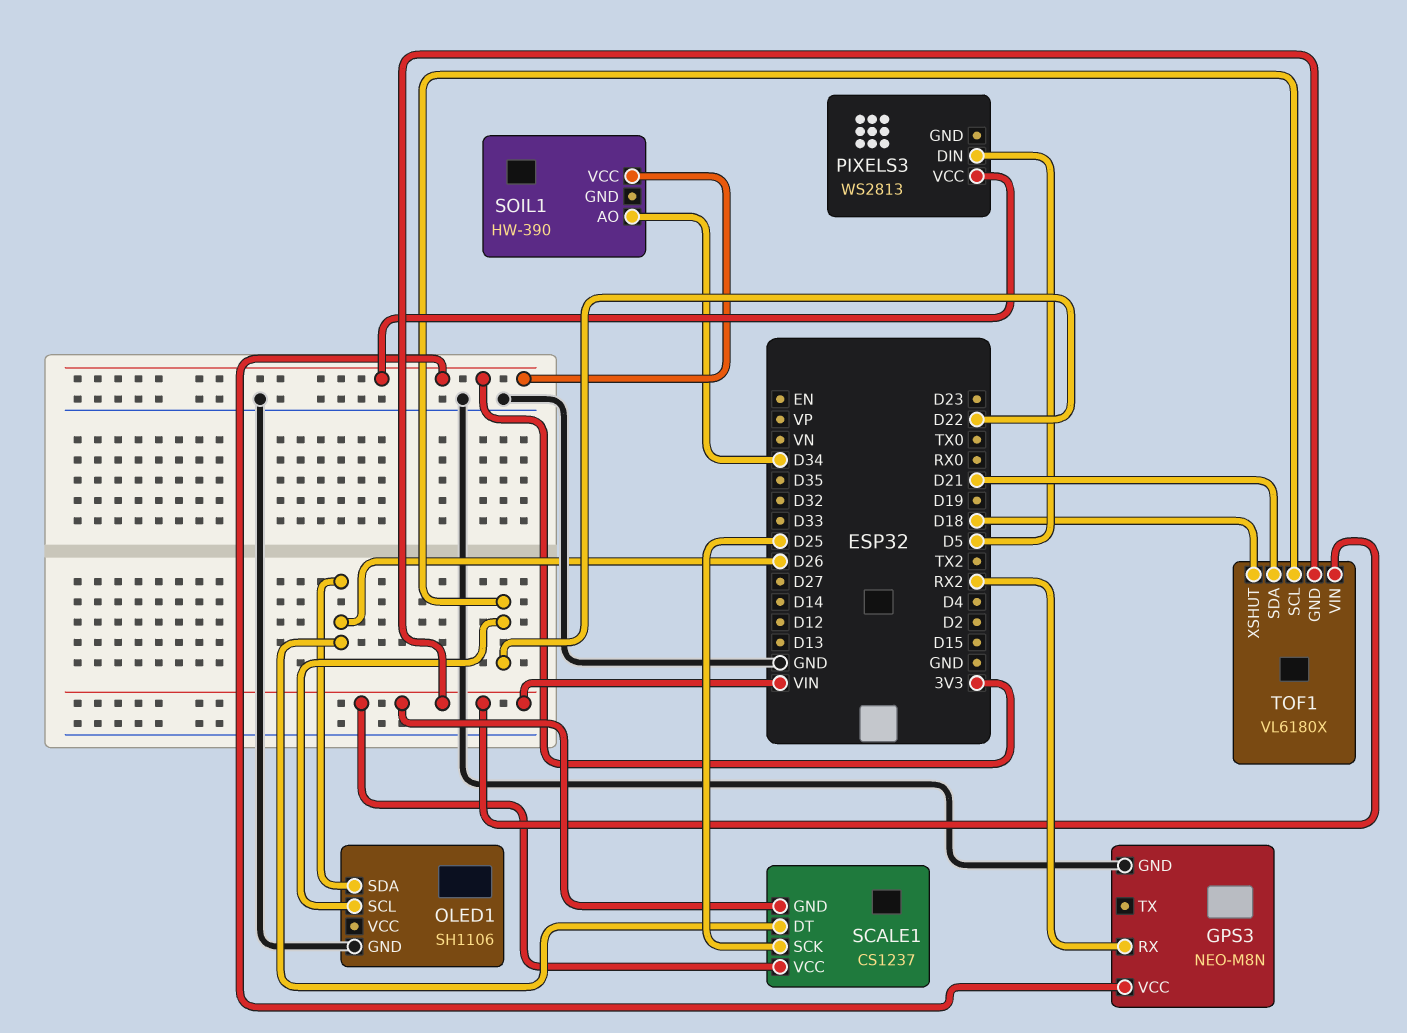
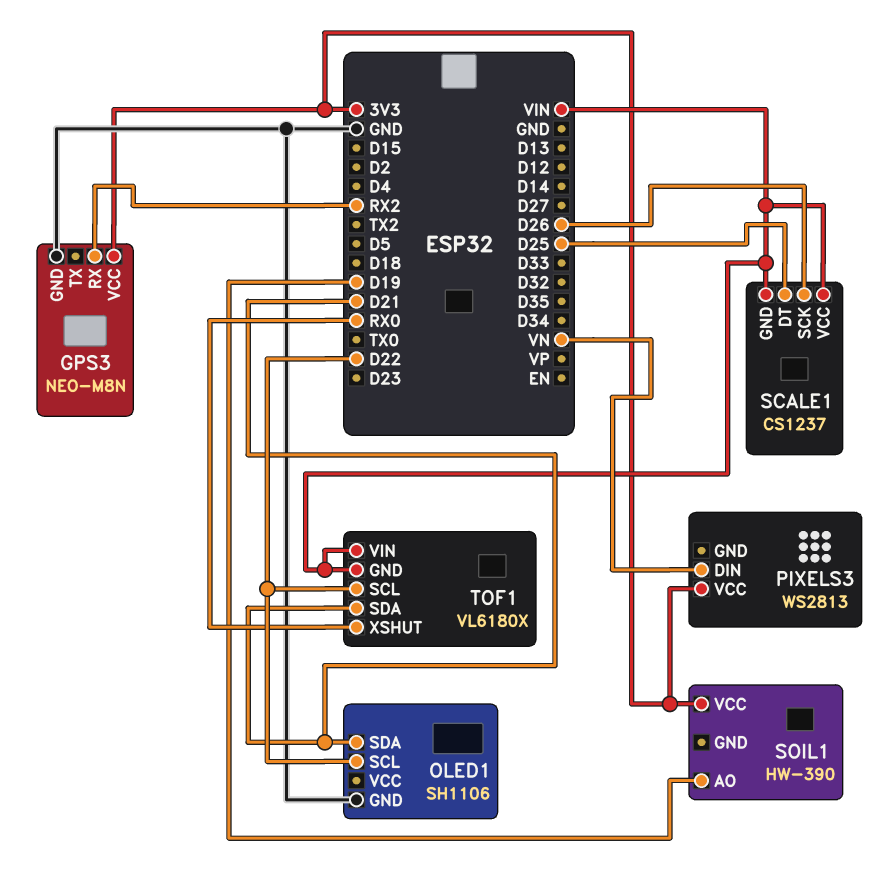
OLED1 pin SDA: D26 -> D21
PIXELS3 pin DIN: D5 -> VN
SCALE1 pin DT: D26 -> D25
SCALE1 pin SCK: D25 -> D26
SOIL1 pin AO: D34 -> D19
TOF1 pin XSHUT: D18 -> RX0

